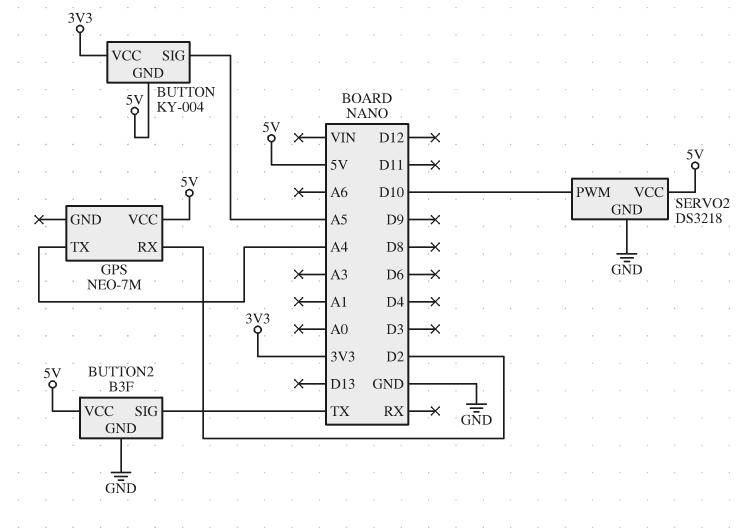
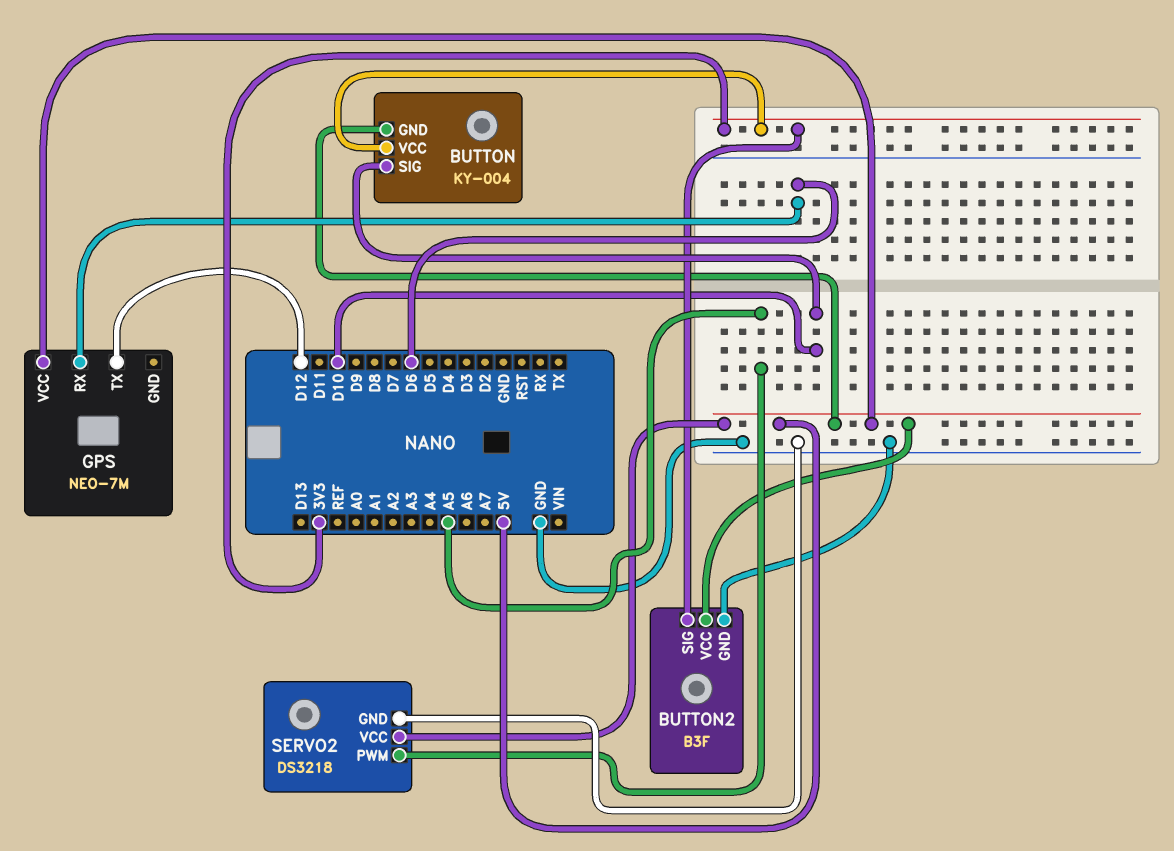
BUTTON pin SIG: A5 -> D10
BUTTON2 pin SIG: TX -> 3V3
GPS pin RX: D2 -> D6
GPS pin TX: A4 -> D12
SERVO2 pin PWM: D10 -> A5

